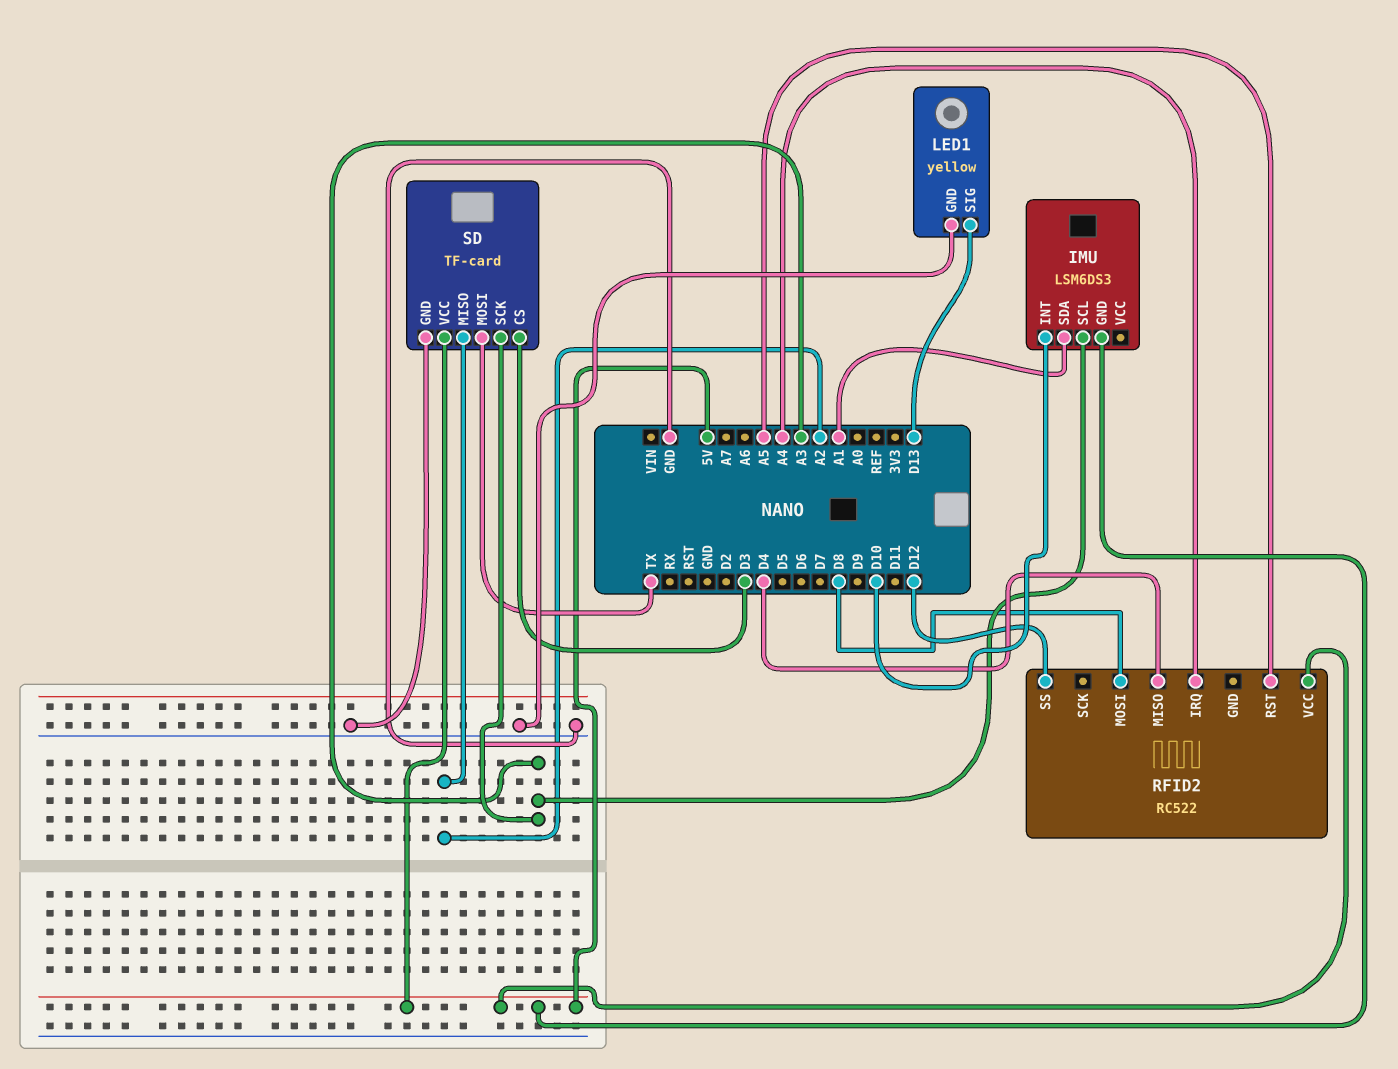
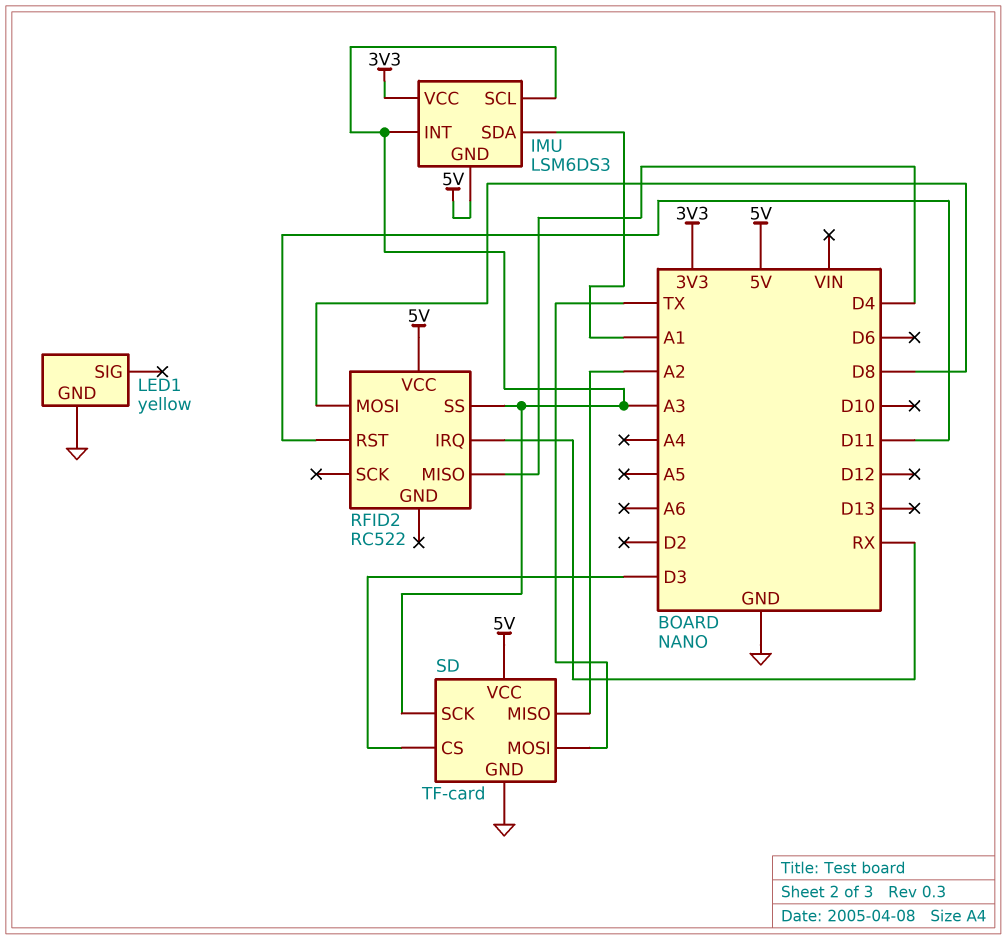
IMU pin INT: D10 -> A3
IMU pin VCC: none -> 3V3
LED1 pin SIG: D13 -> none
RFID2 pin IRQ: A4 -> RX
RFID2 pin RST: A5 -> D11
RFID2 pin SS: D12 -> A3

